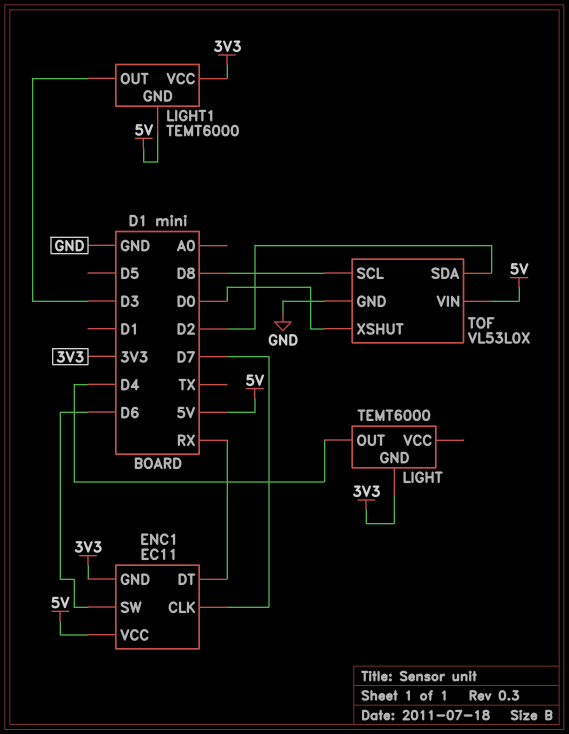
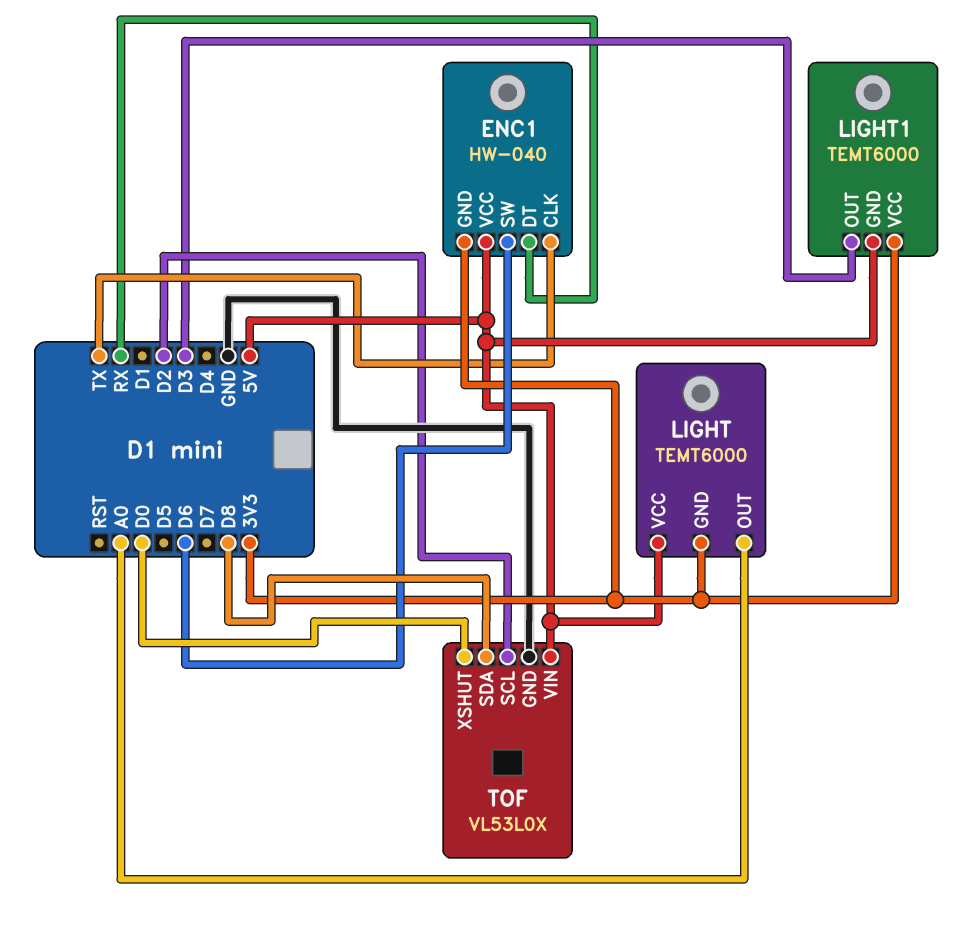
ENC1: EC11 -> HW-040
ENC1 pin CLK: D7 -> TX
LIGHT pin OUT: D4 -> A0
LIGHT pin VCC: none -> 5V
TOF pin SCL: D8 -> D2
TOF pin SDA: D2 -> D8

